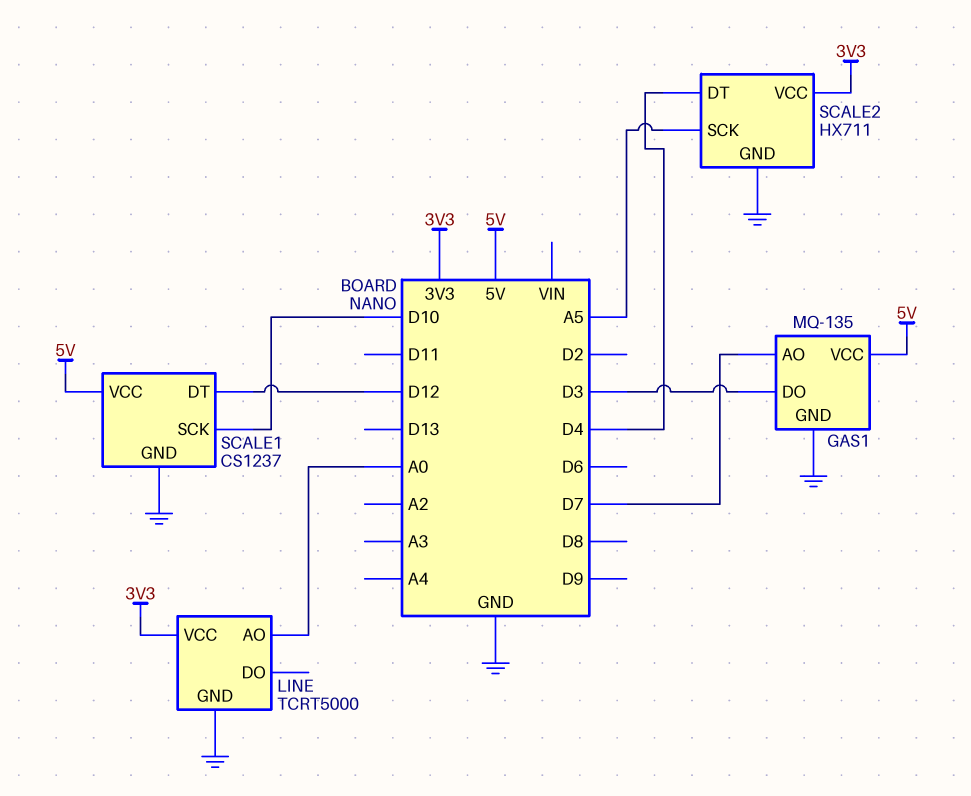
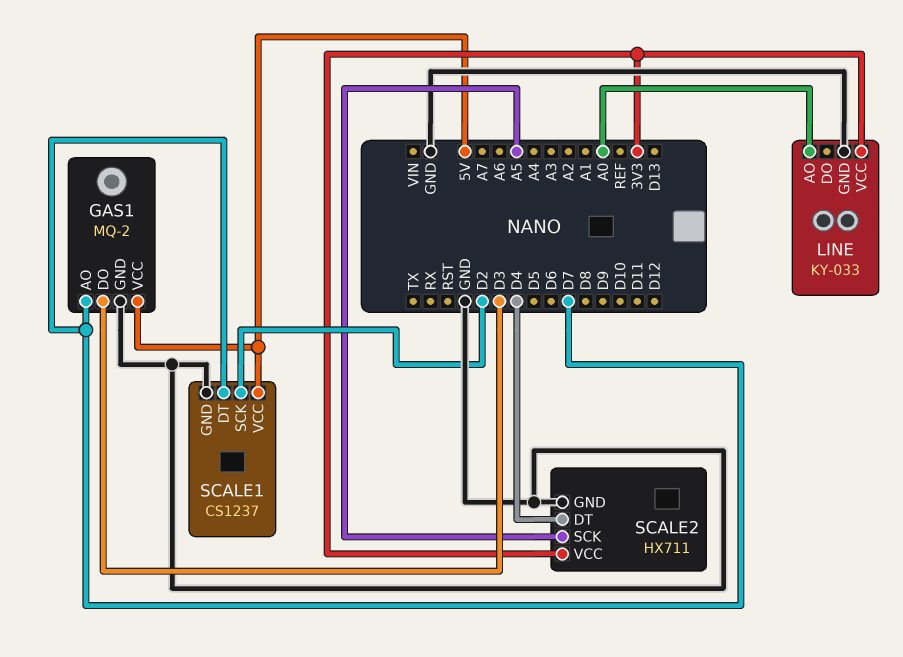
GAS1: MQ-135 -> MQ-2
LINE: TCRT5000 -> KY-033
SCALE1 pin DT: D12 -> D7
SCALE1 pin SCK: D10 -> D2

